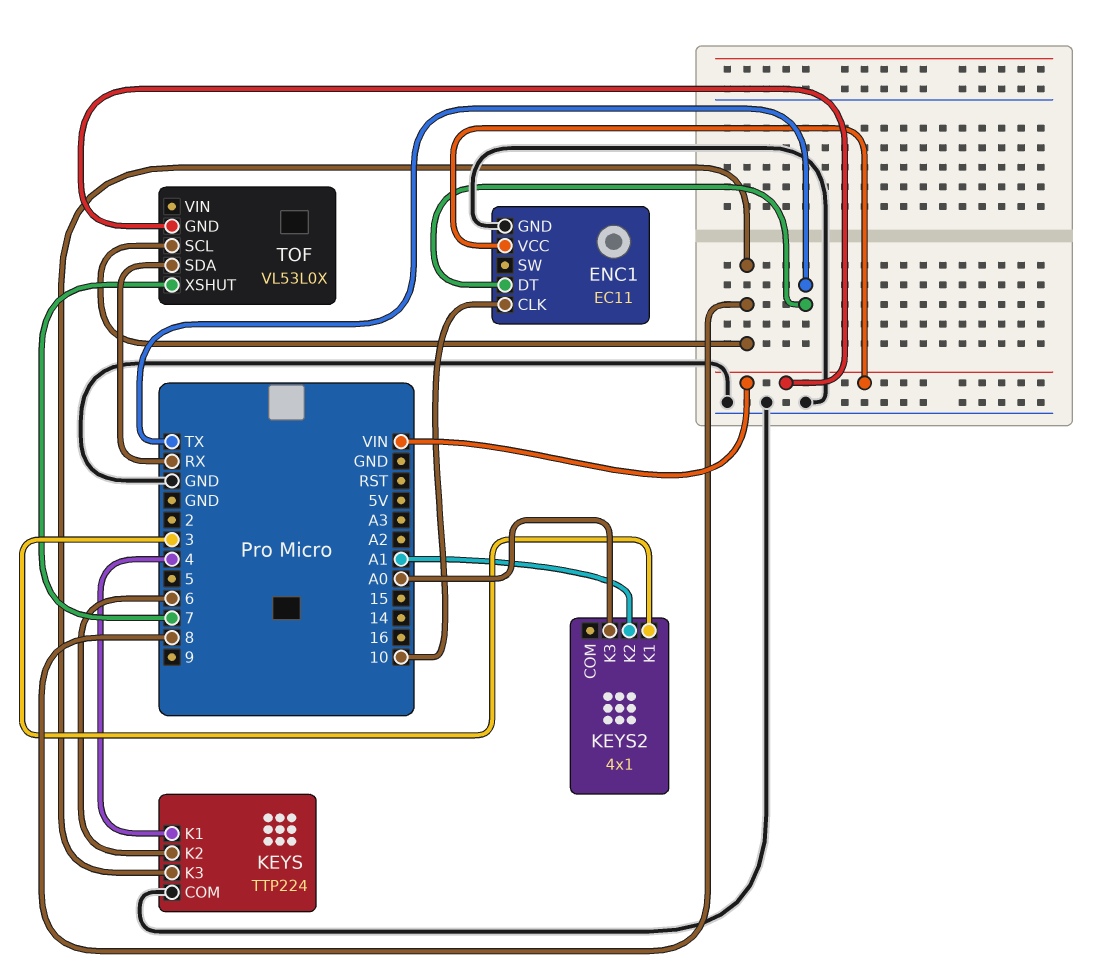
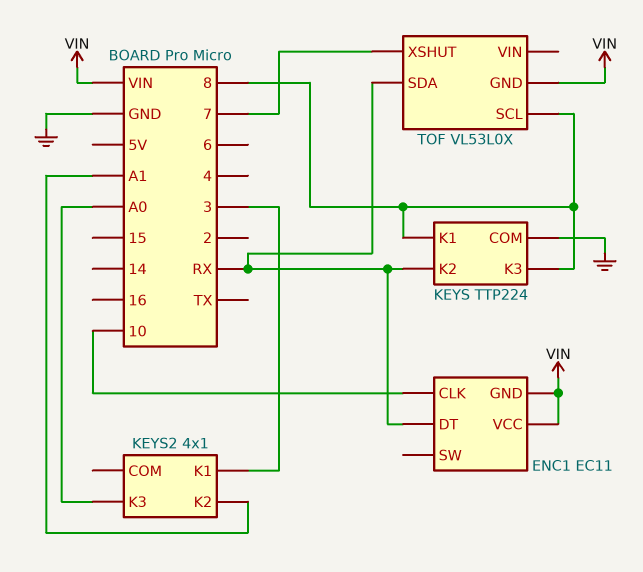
ENC1 pin DT: TX -> RX
ENC1 pin GND: GND -> VIN
KEYS pin K1: 4 -> 8
KEYS pin K2: 6 -> RX

